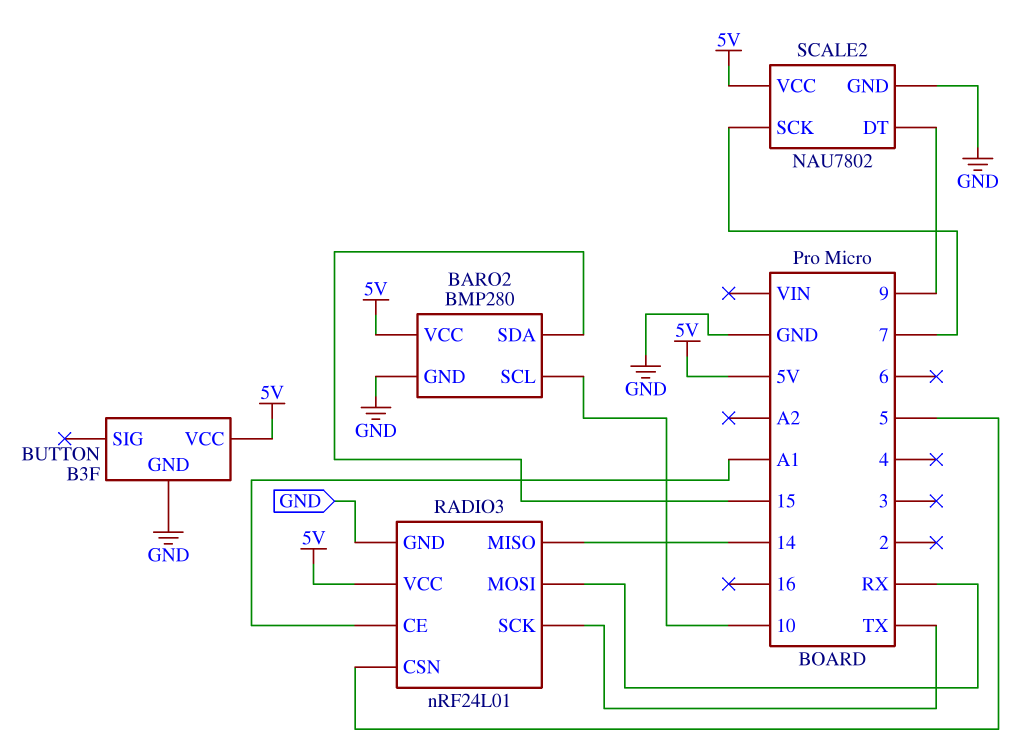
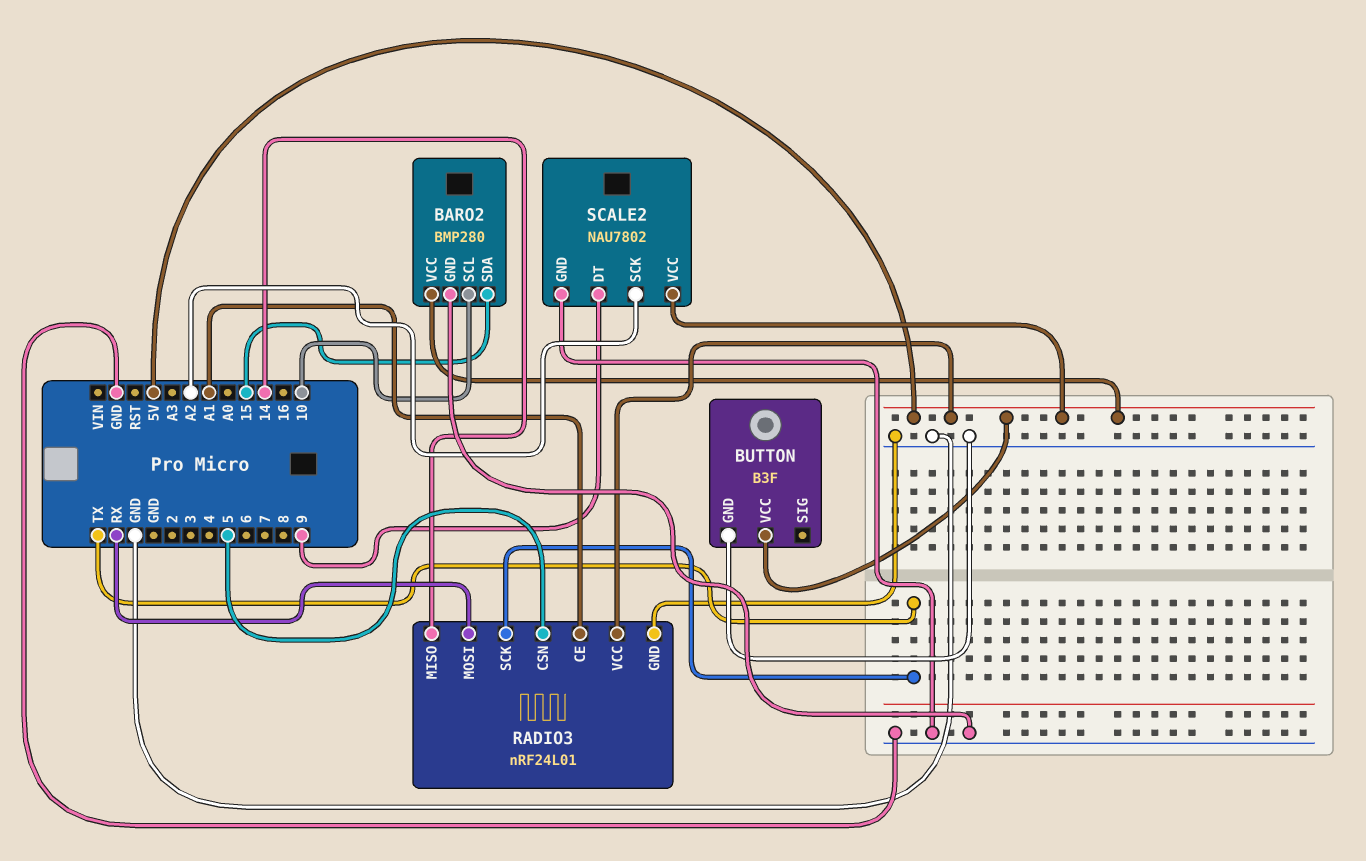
SCALE2 pin SCK: 7 -> A2

